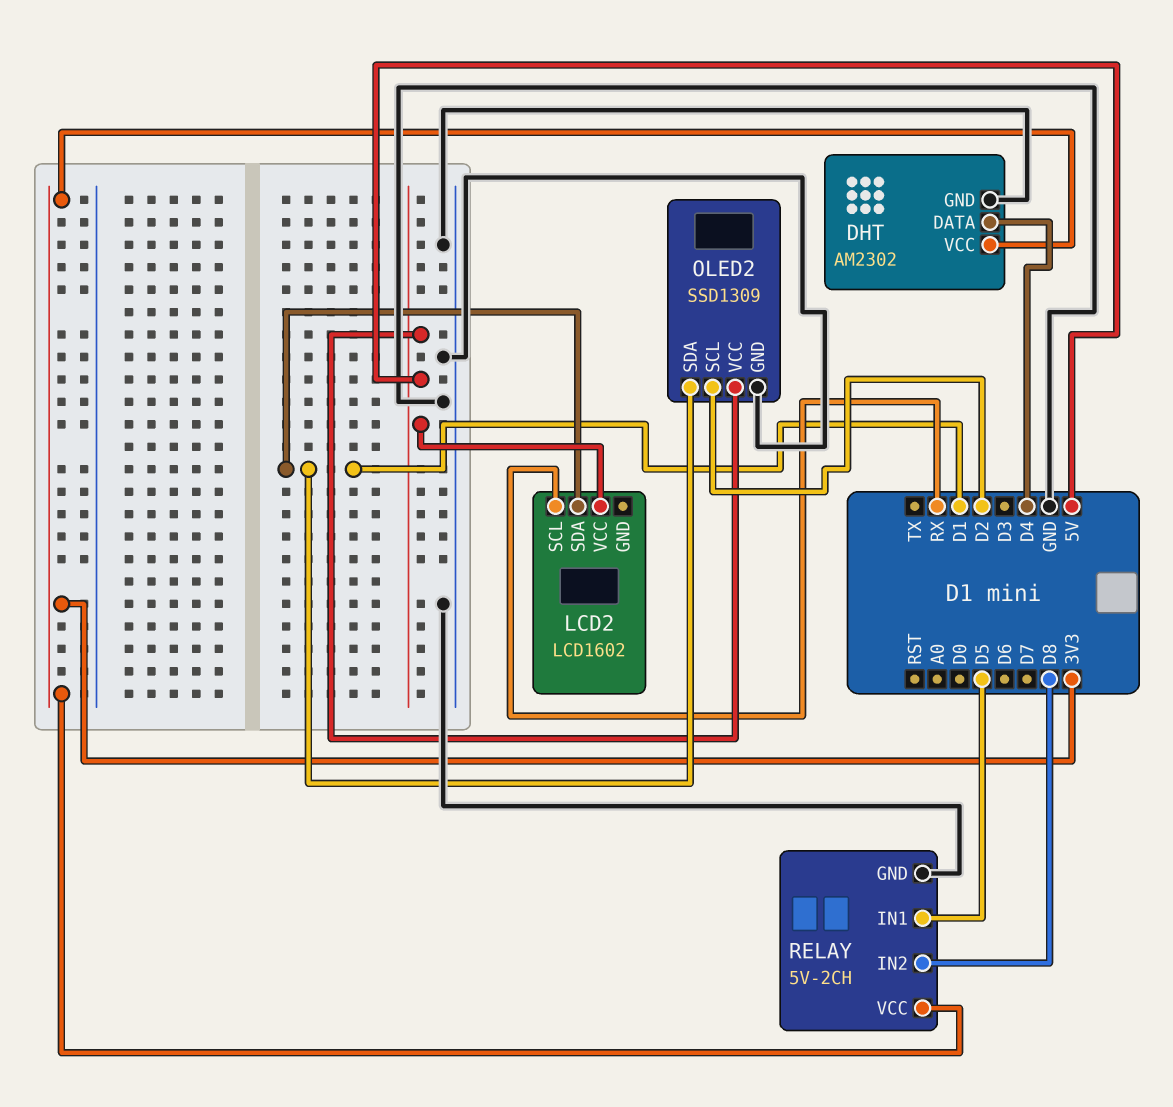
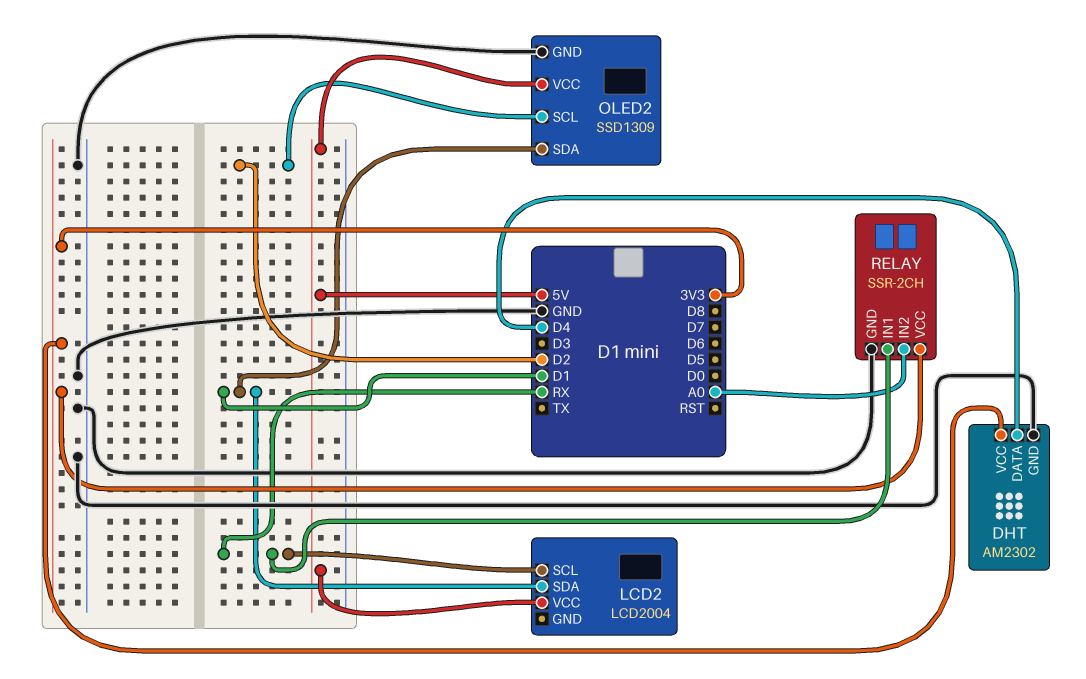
LCD2: LCD1602 -> LCD2004
RELAY: 5V-2CH -> SSR-2CH
RELAY pin IN1: D5 -> RX
RELAY pin IN2: D8 -> A0

